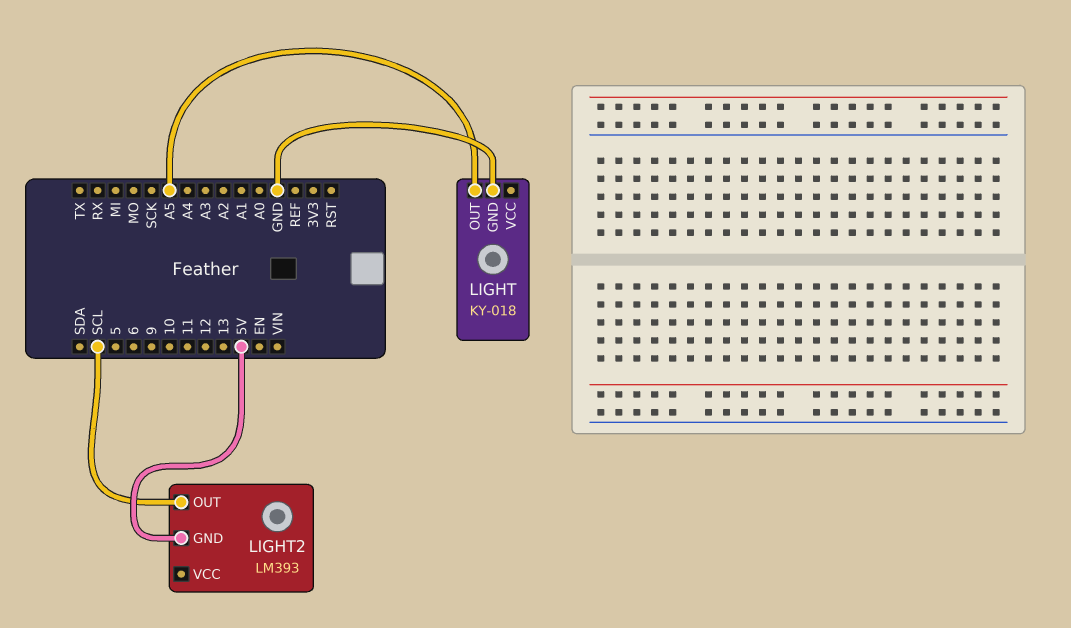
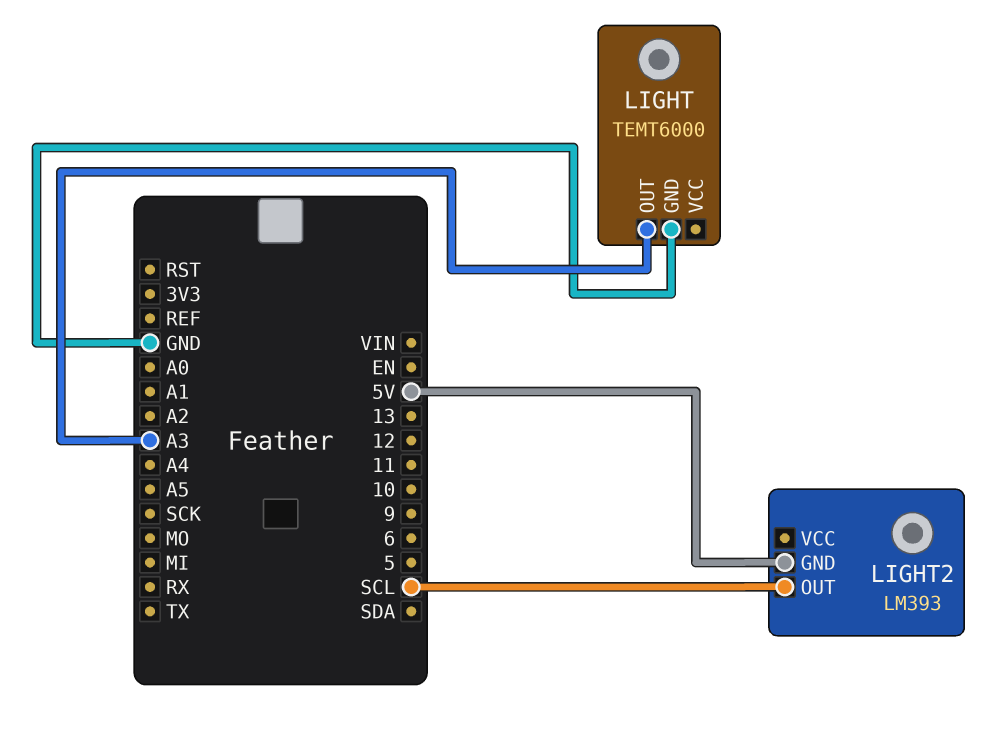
LIGHT: KY-018 -> TEMT6000
LIGHT pin OUT: A5 -> A3

